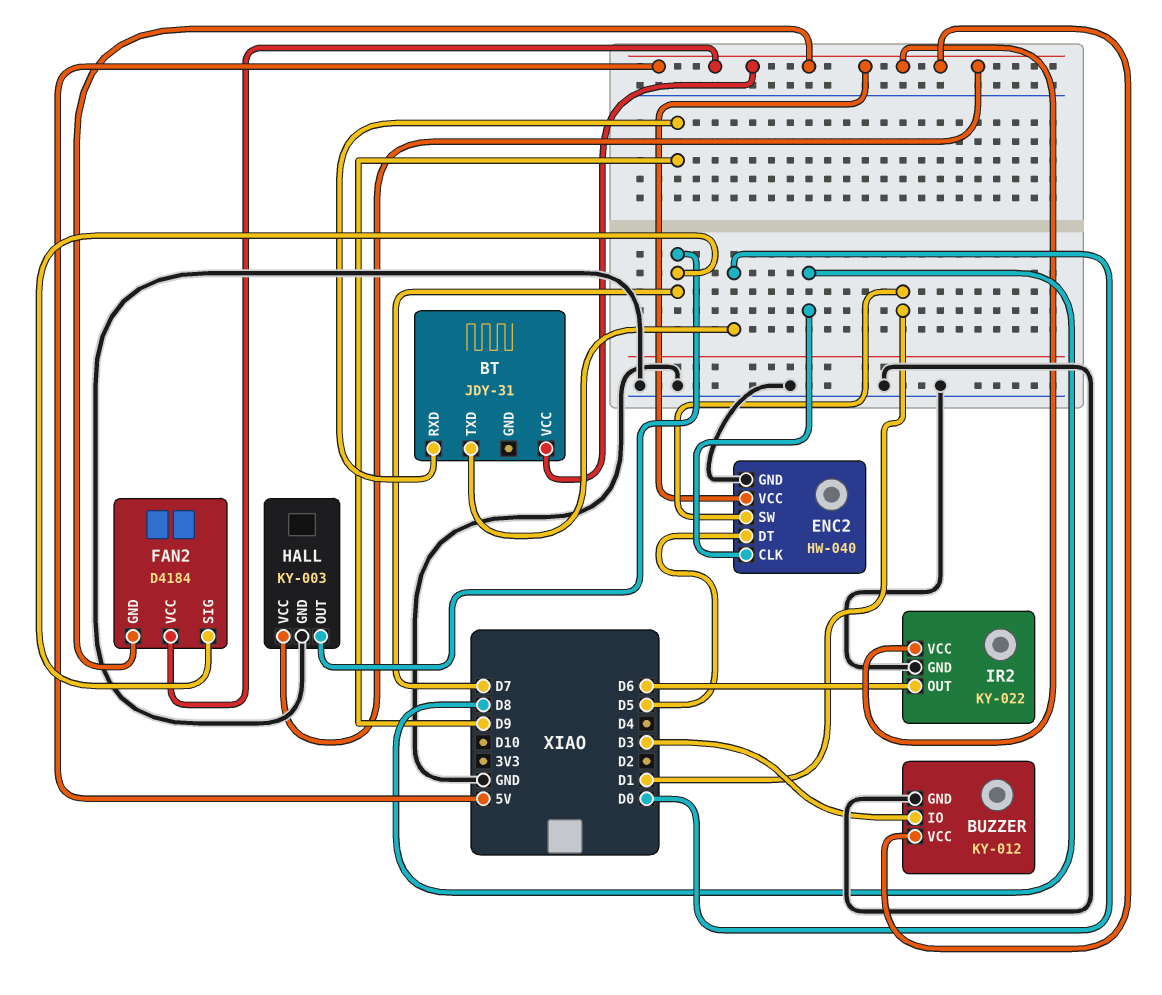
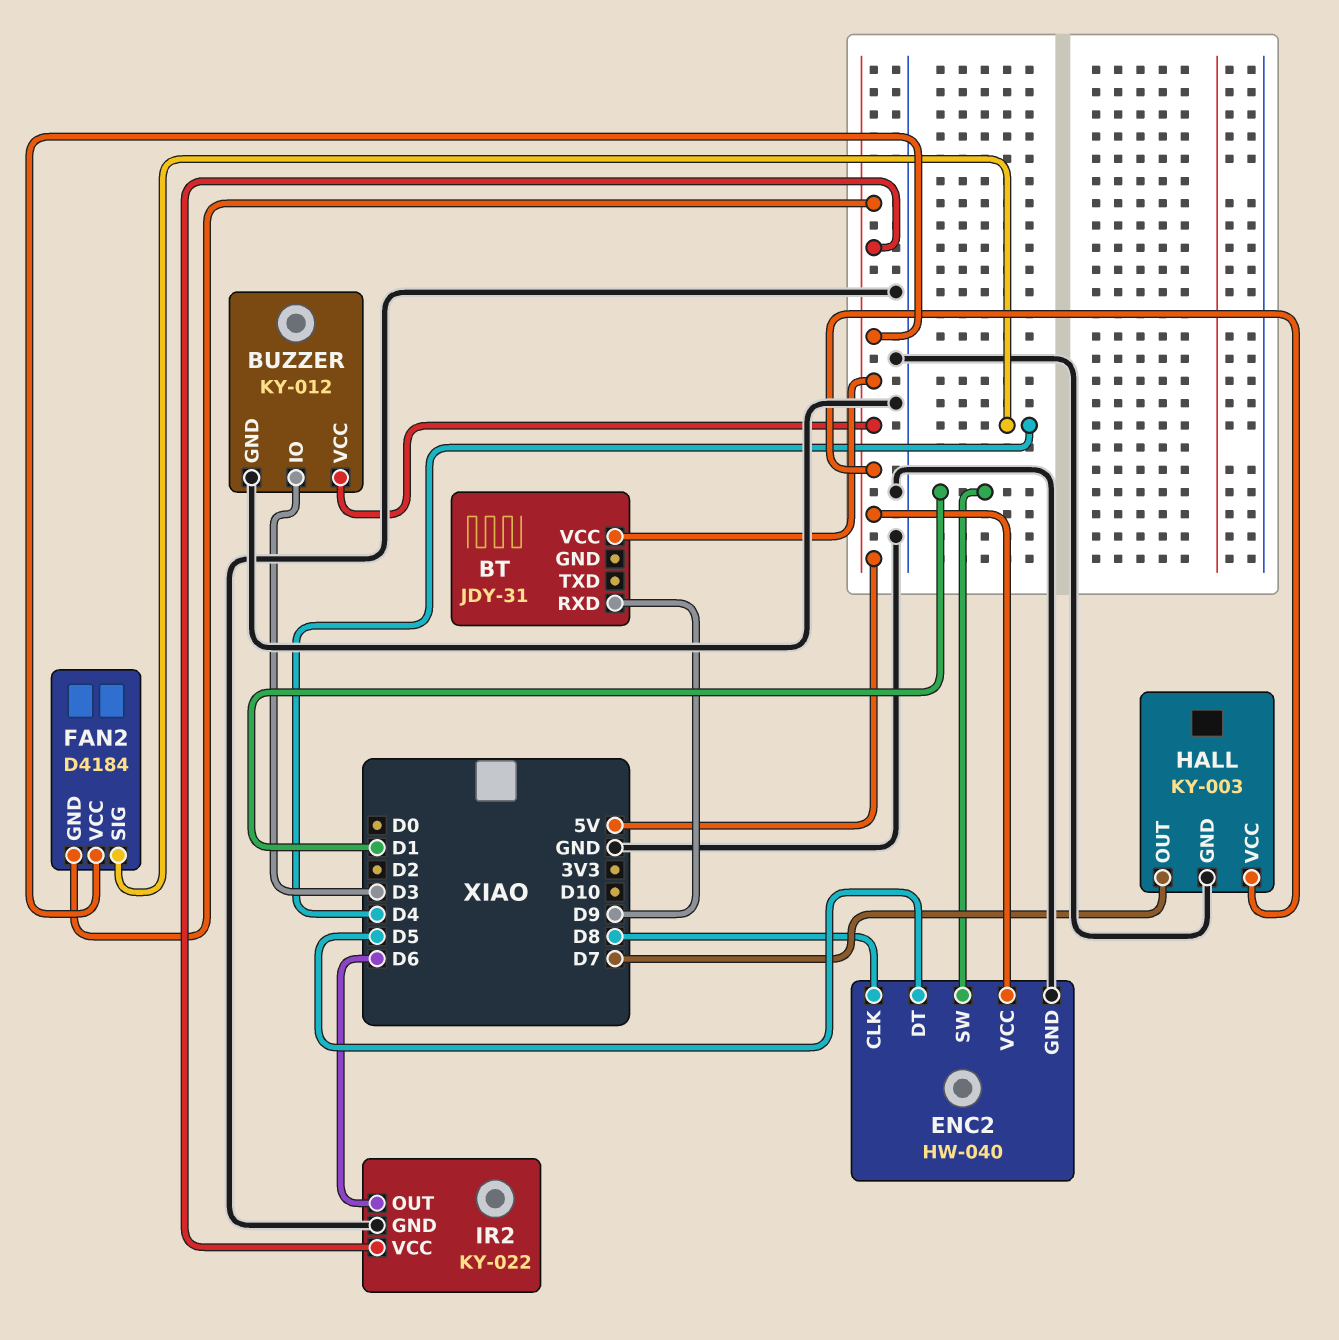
BT pin TXD: D0 -> none
FAN2 pin SIG: D7 -> D4

